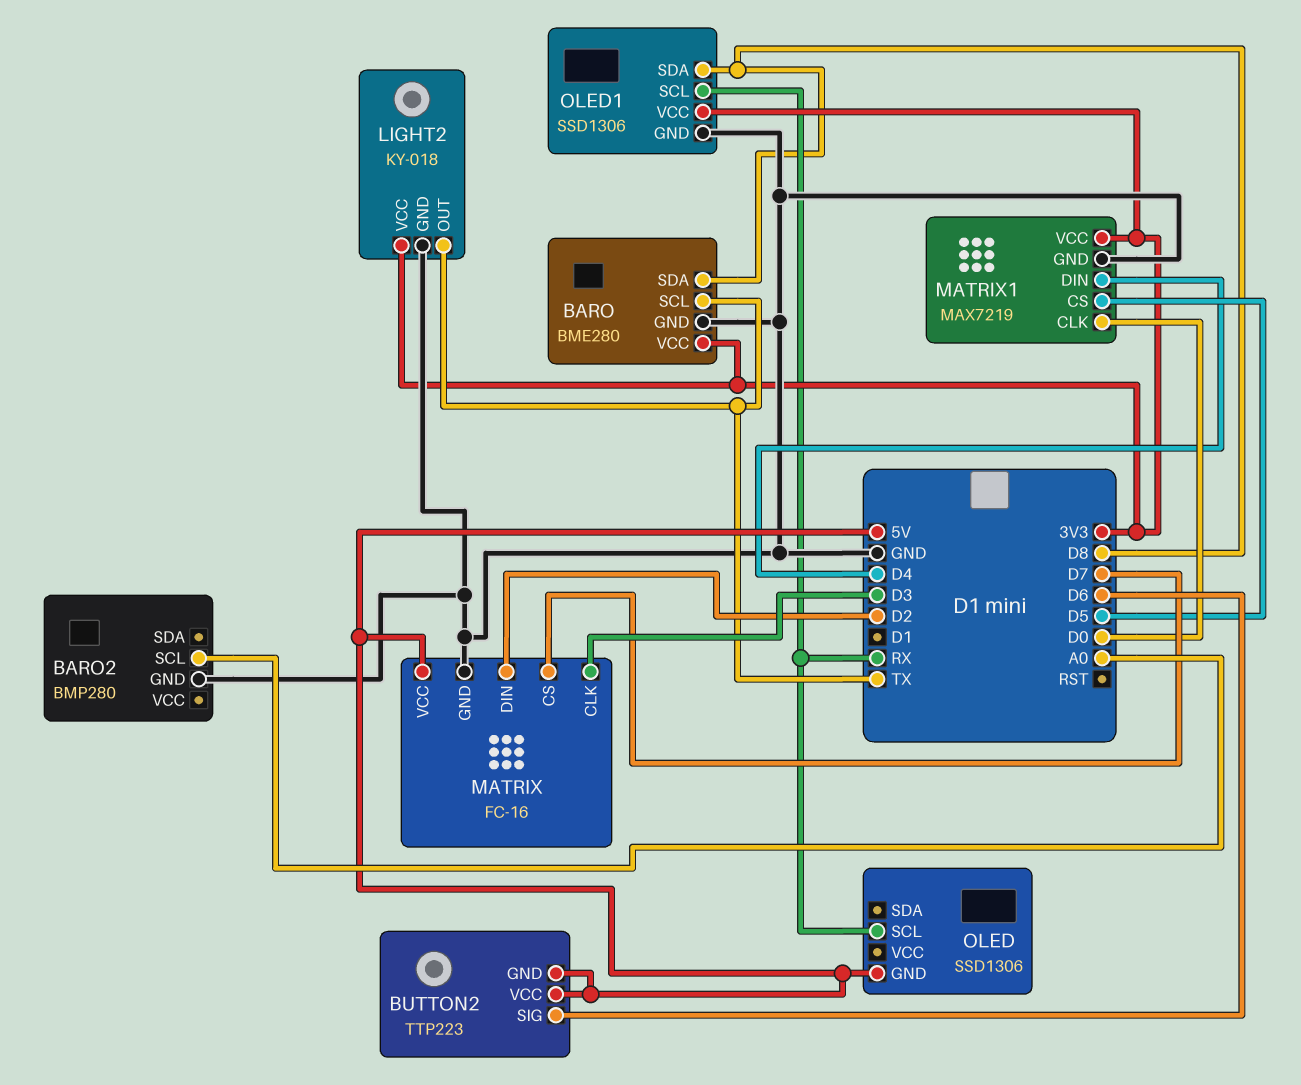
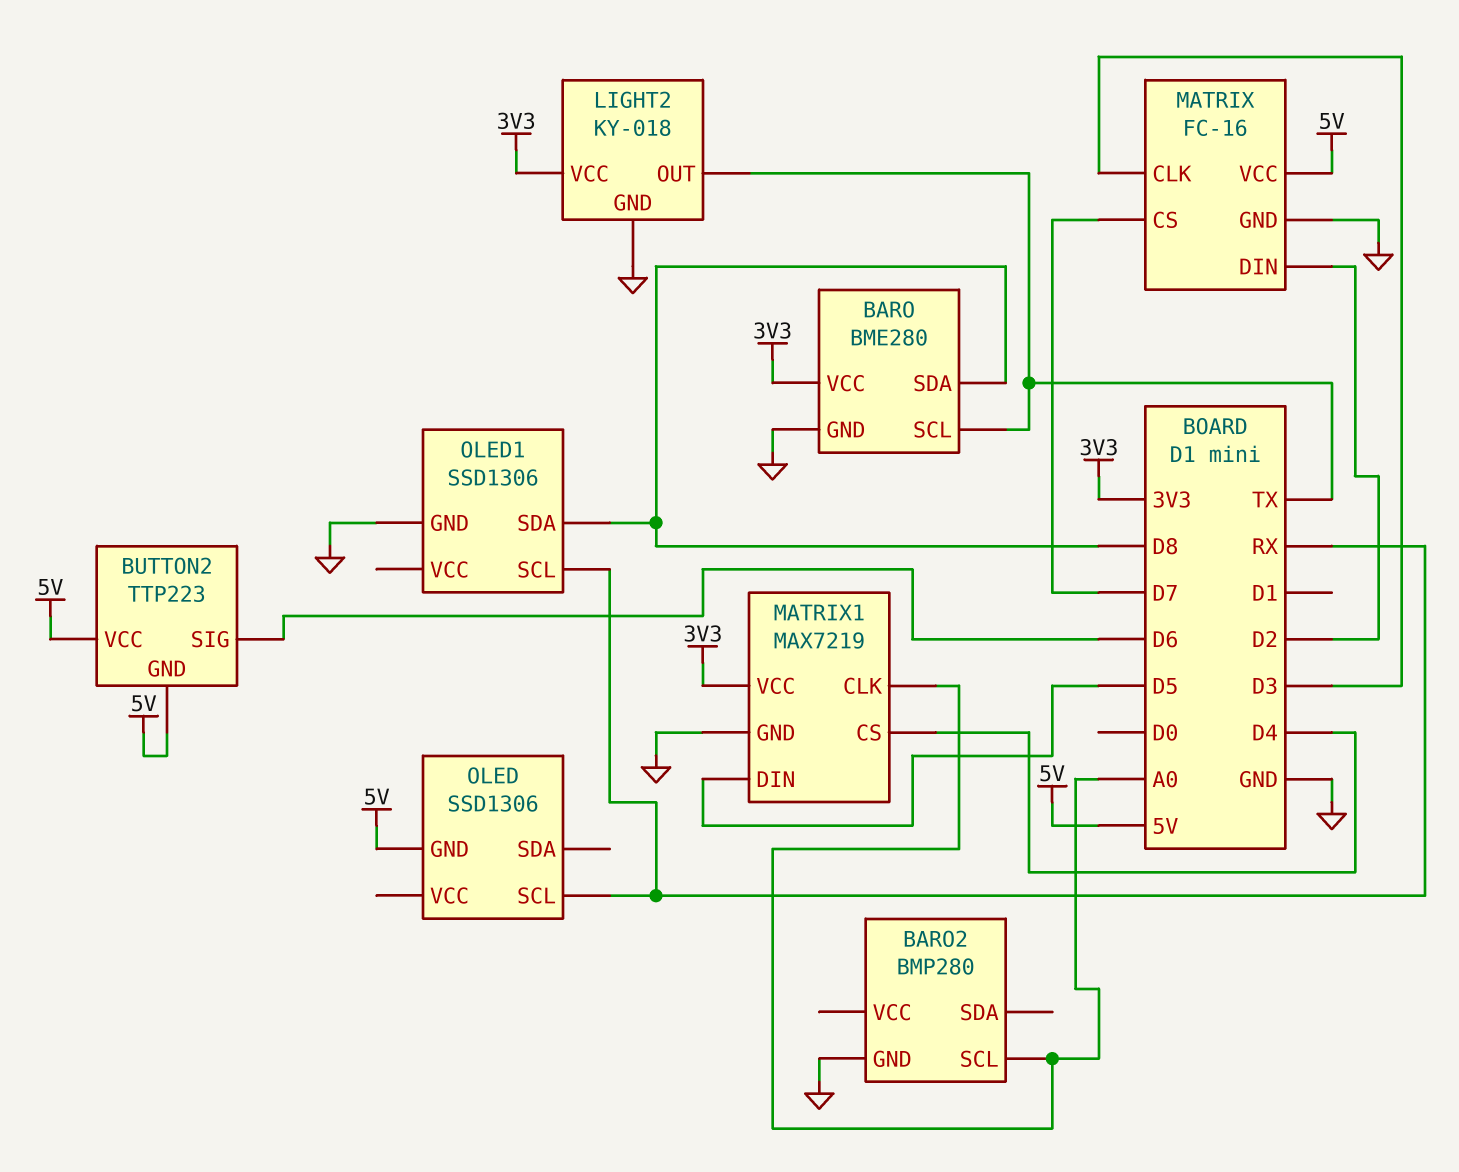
MATRIX1 pin CLK: D0 -> A0
MATRIX1 pin CS: D5 -> D4
MATRIX1 pin DIN: D4 -> D5
OLED1 pin VCC: 3V3 -> none

